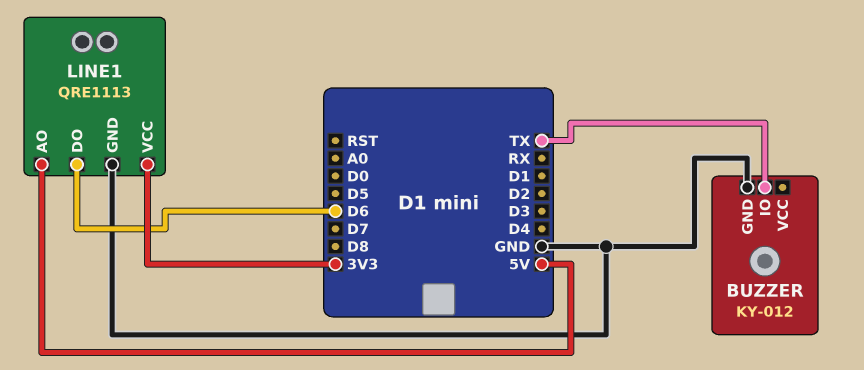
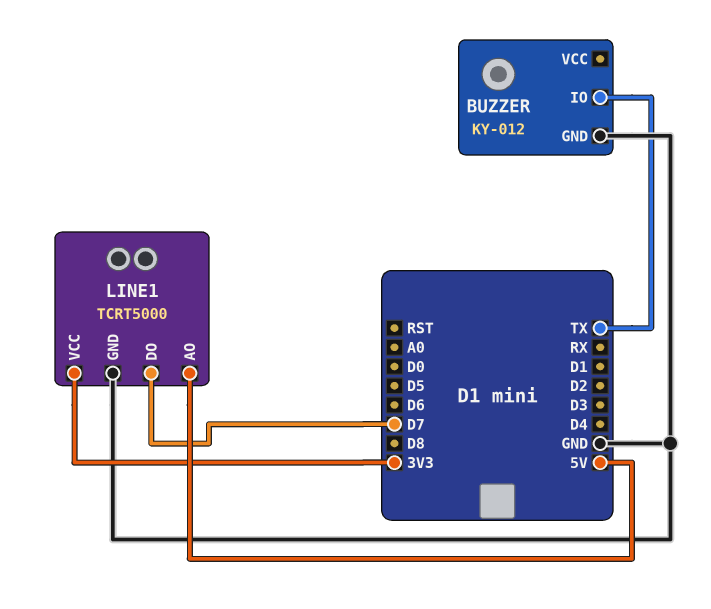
LINE1: QRE1113 -> TCRT5000
LINE1 pin DO: D6 -> D7

